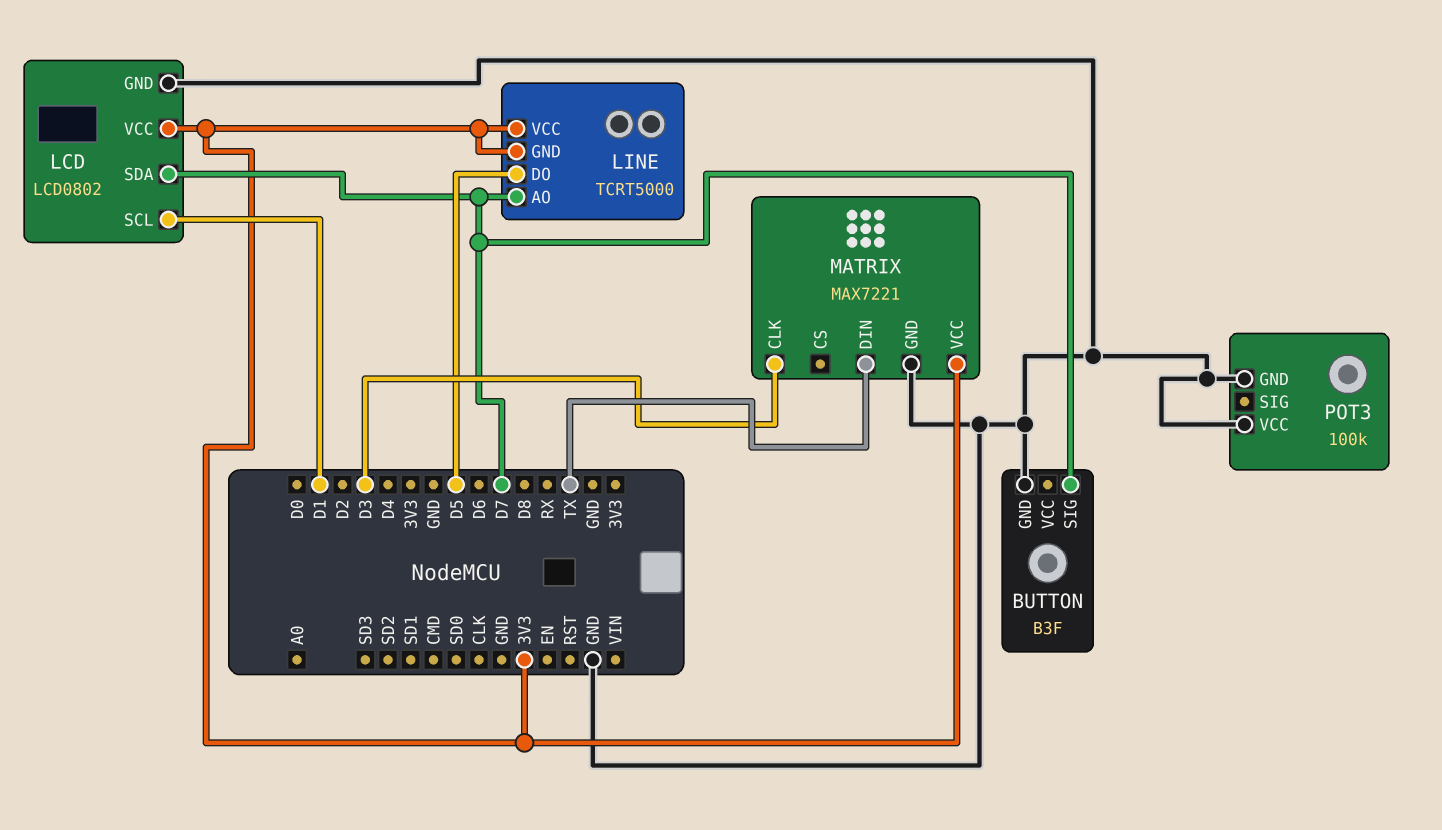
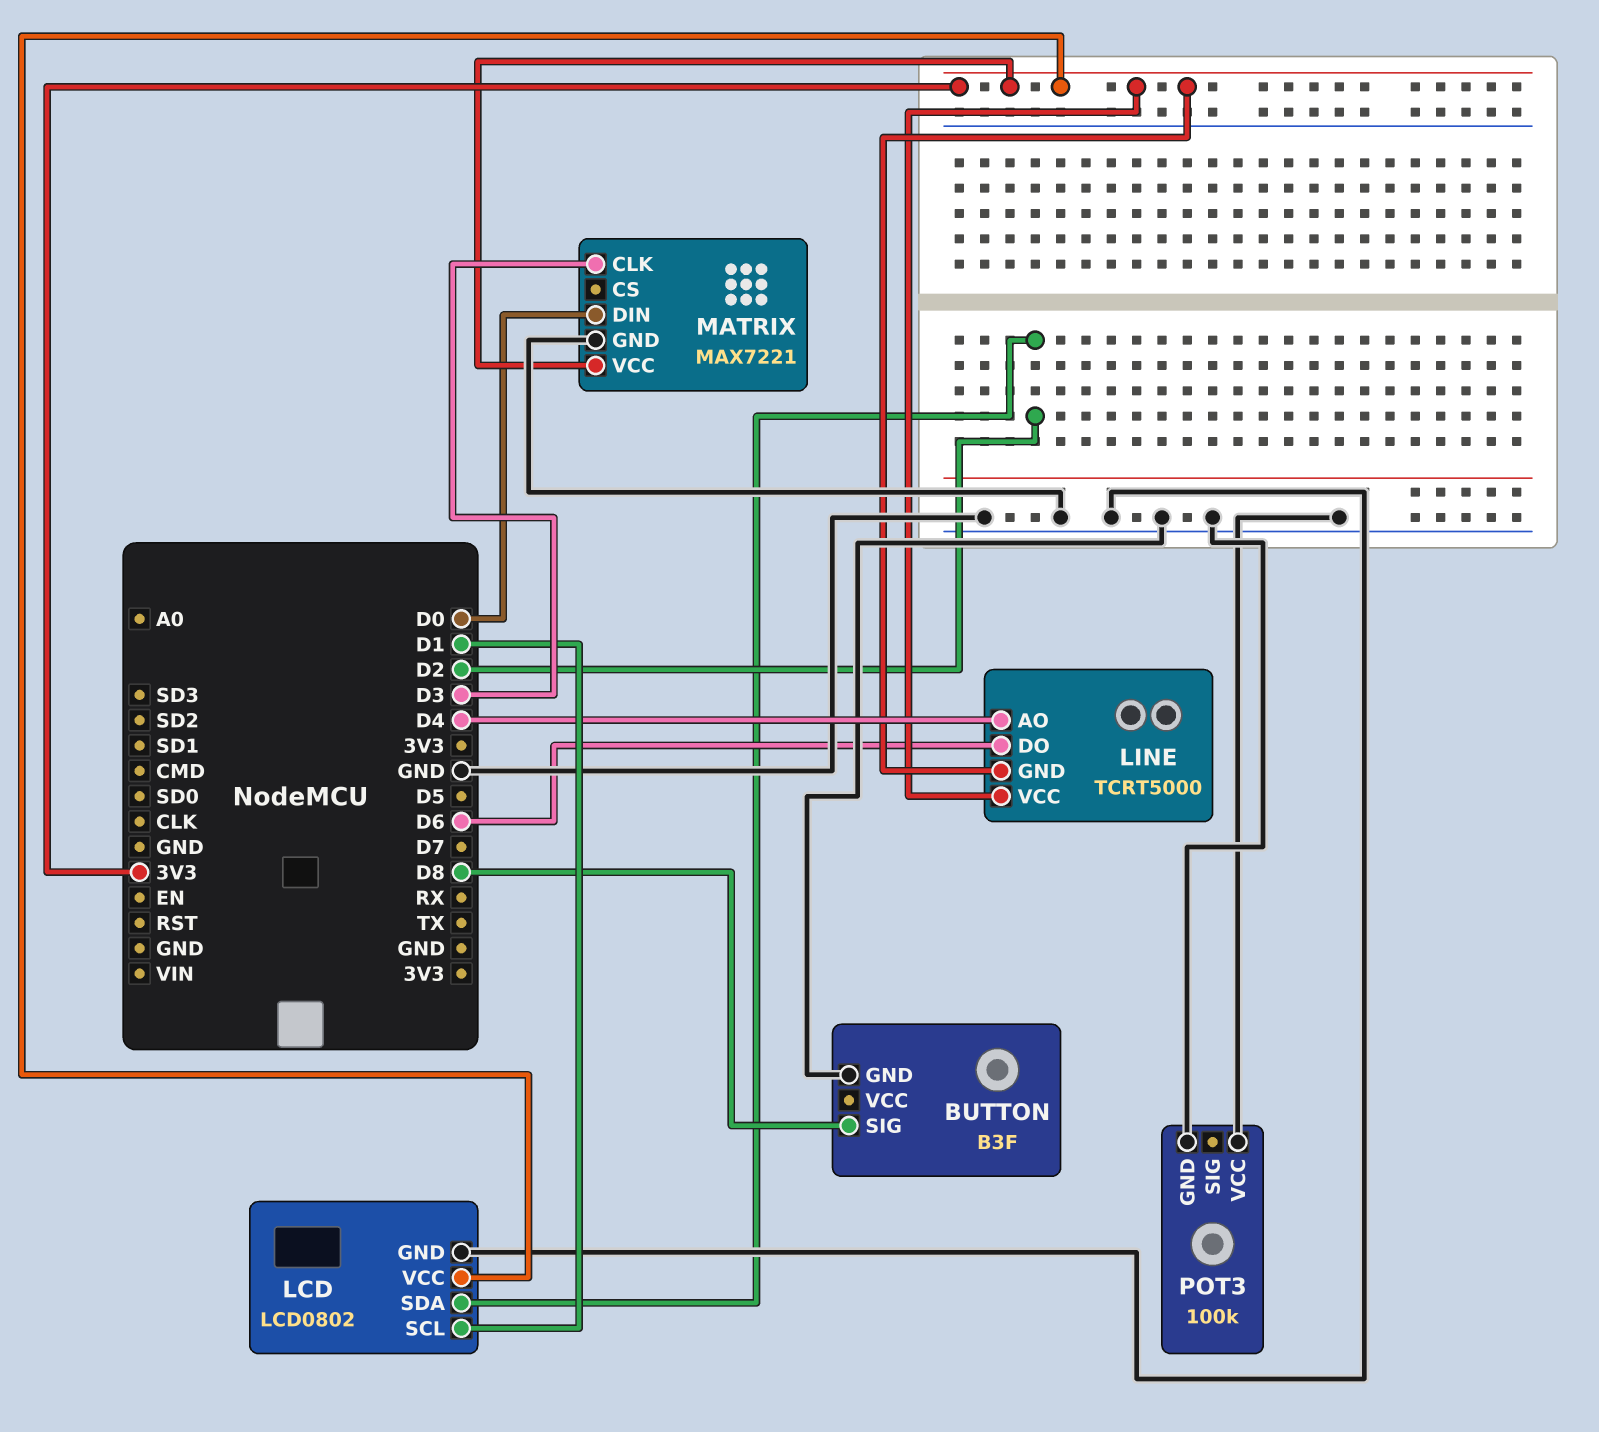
BUTTON pin SIG: D7 -> D8
LCD pin SDA: D7 -> D2
LINE pin AO: D7 -> D4
LINE pin DO: D5 -> D6
MATRIX pin DIN: TX -> D0

